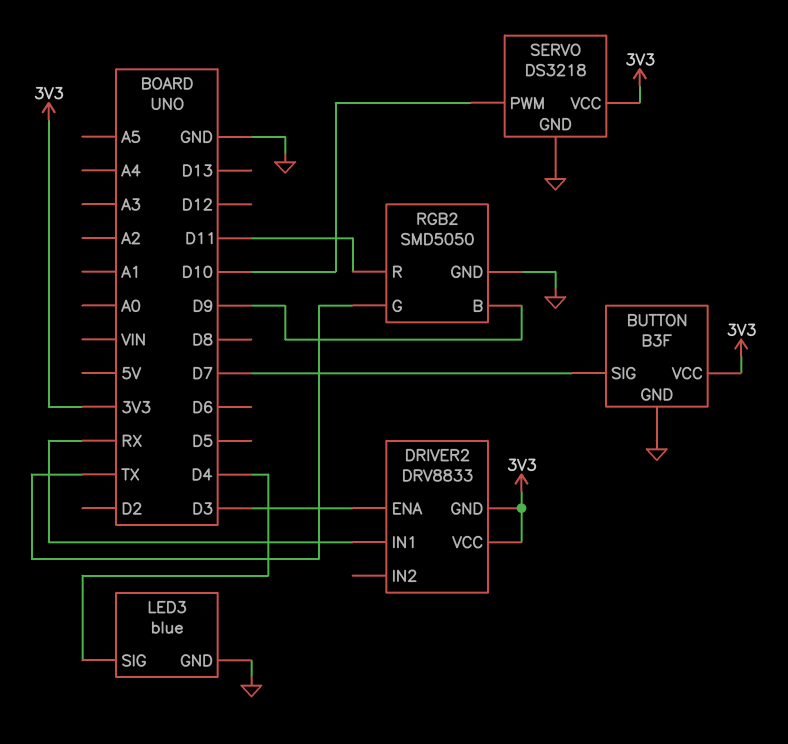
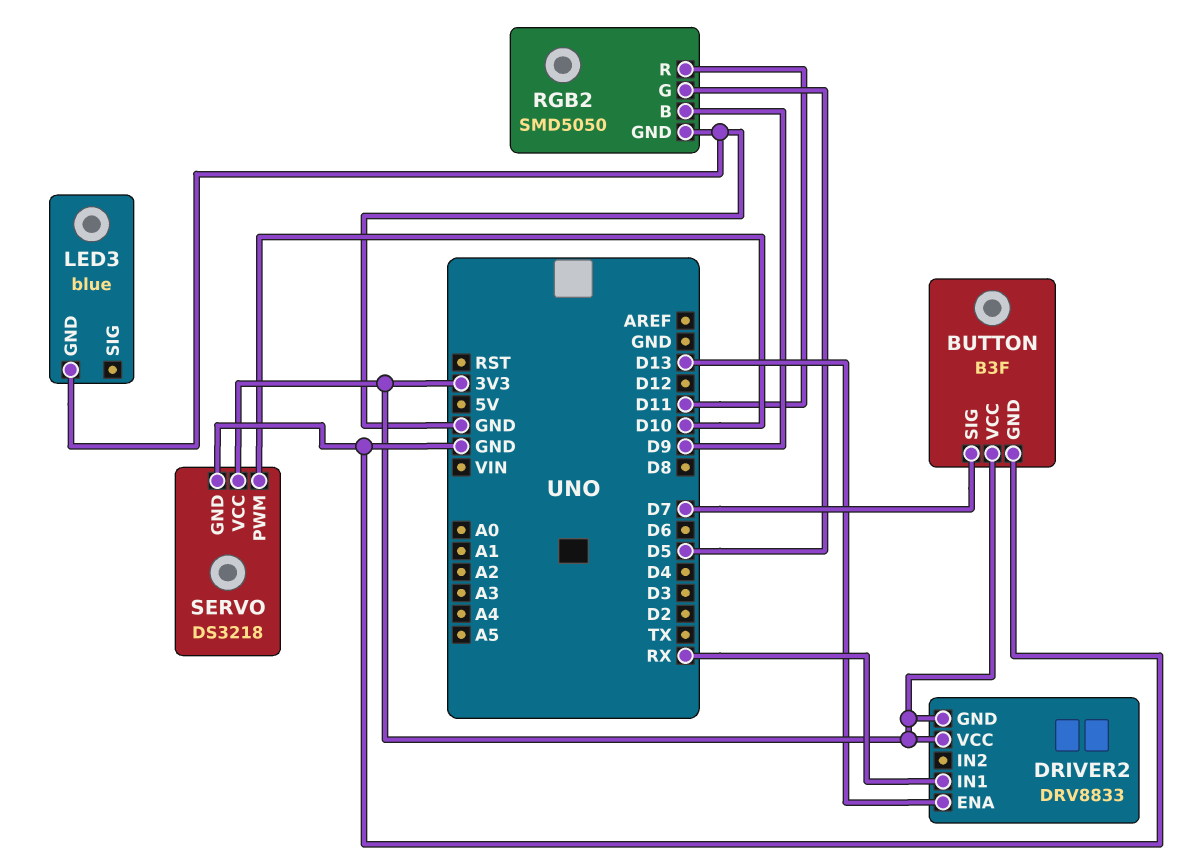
DRIVER2 pin ENA: D3 -> D13
LED3 pin SIG: D4 -> none
RGB2 pin G: TX -> D5

